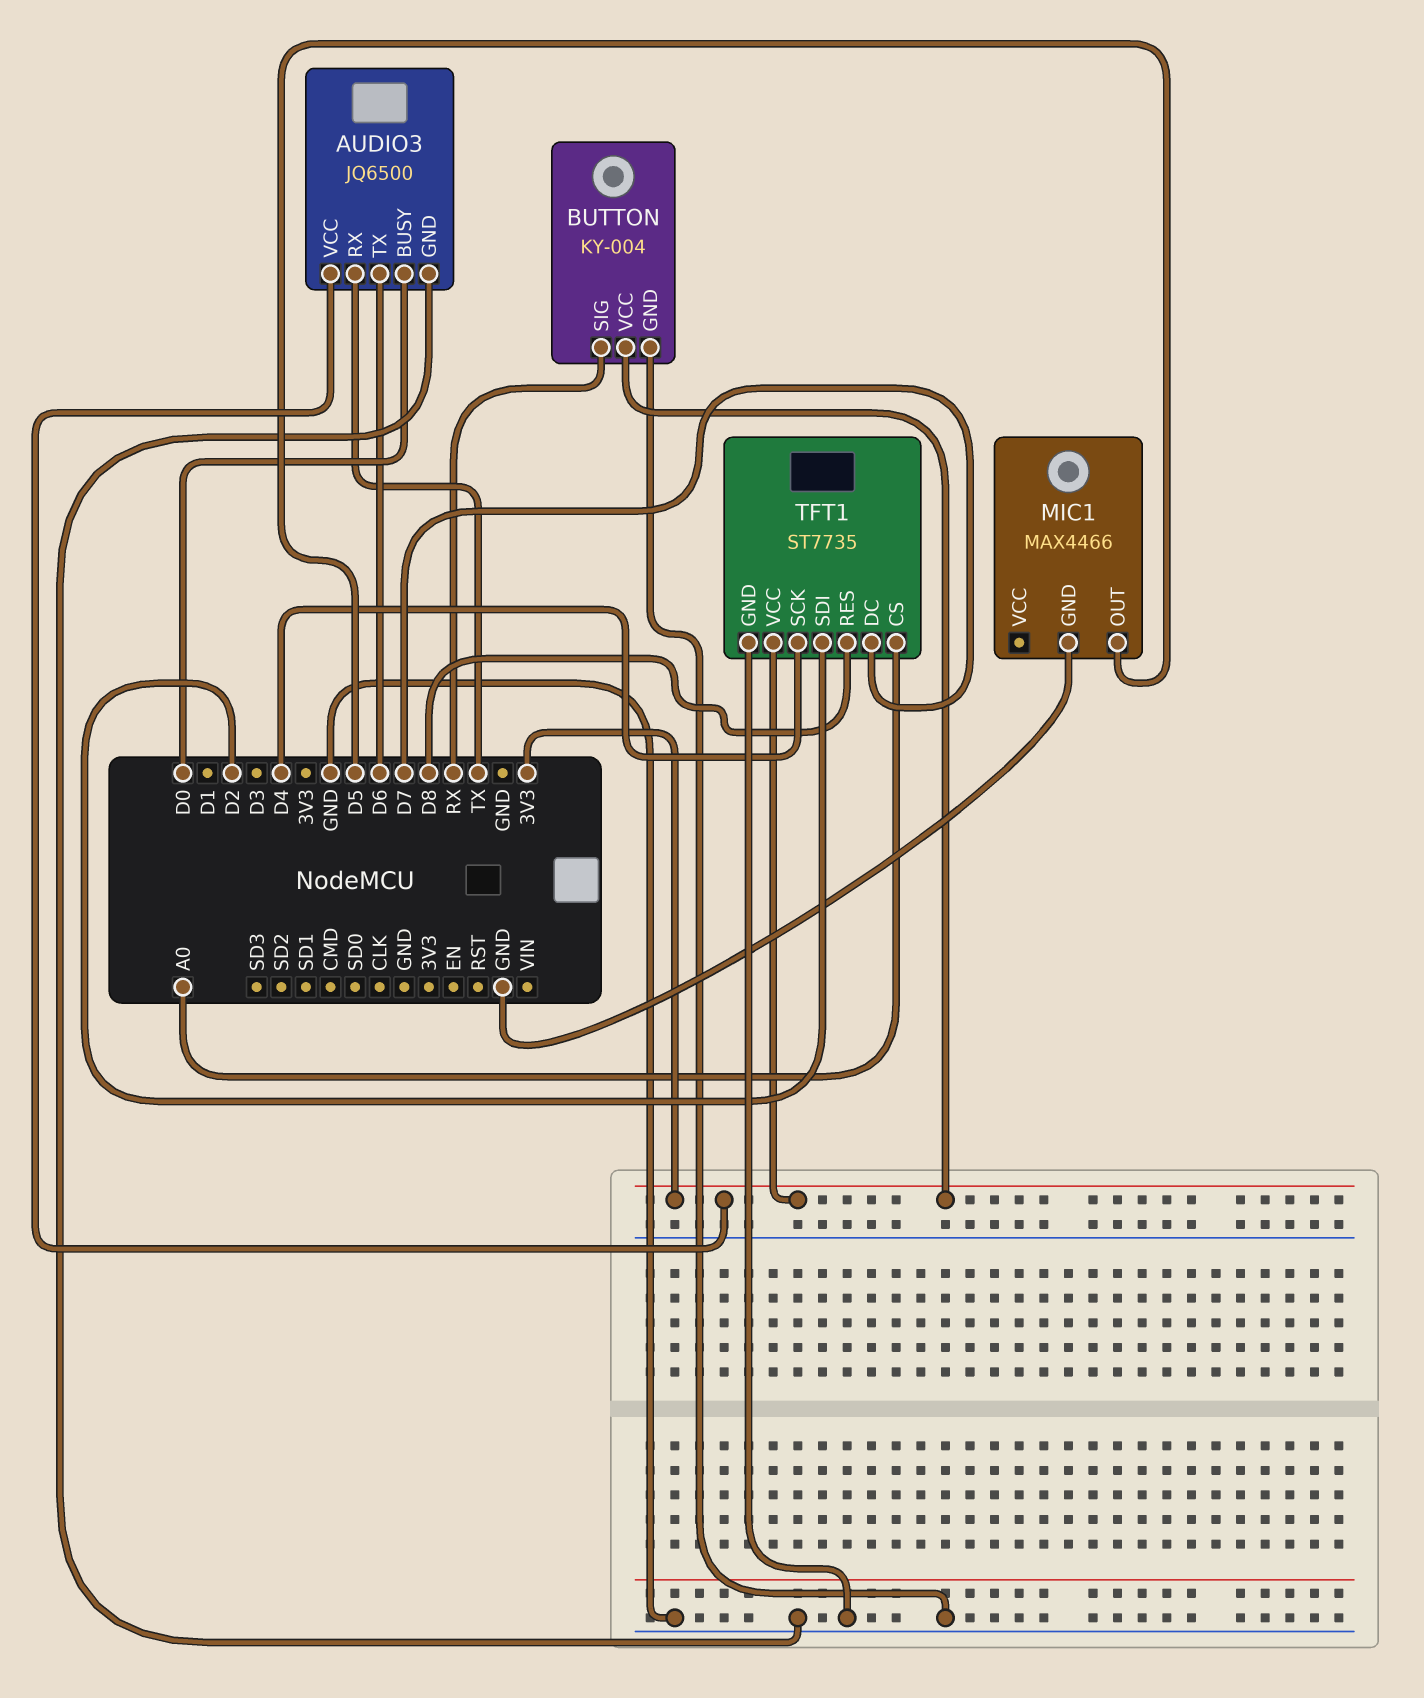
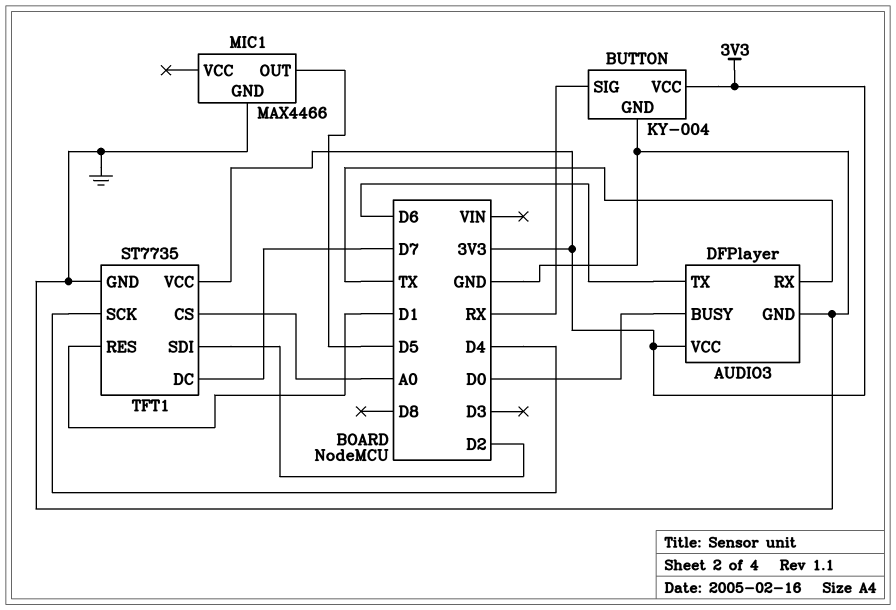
AUDIO3: JQ6500 -> DFPlayer
TFT1 pin RES: D8 -> D1

